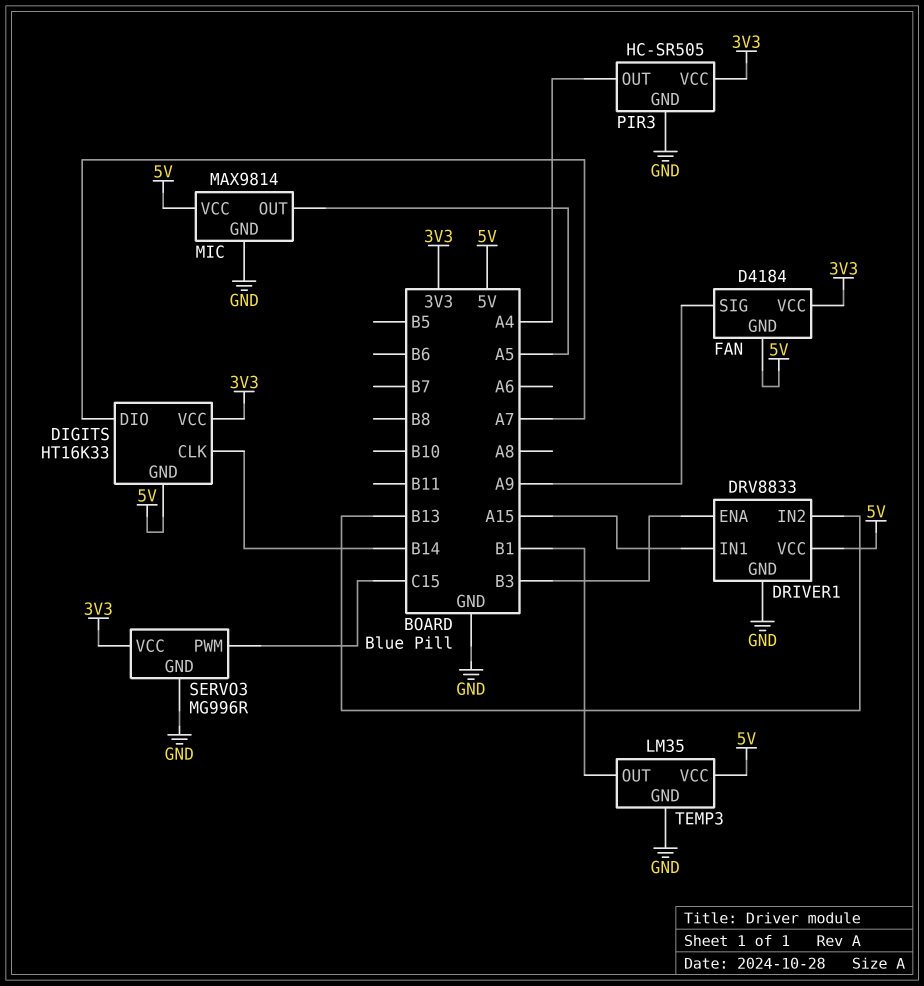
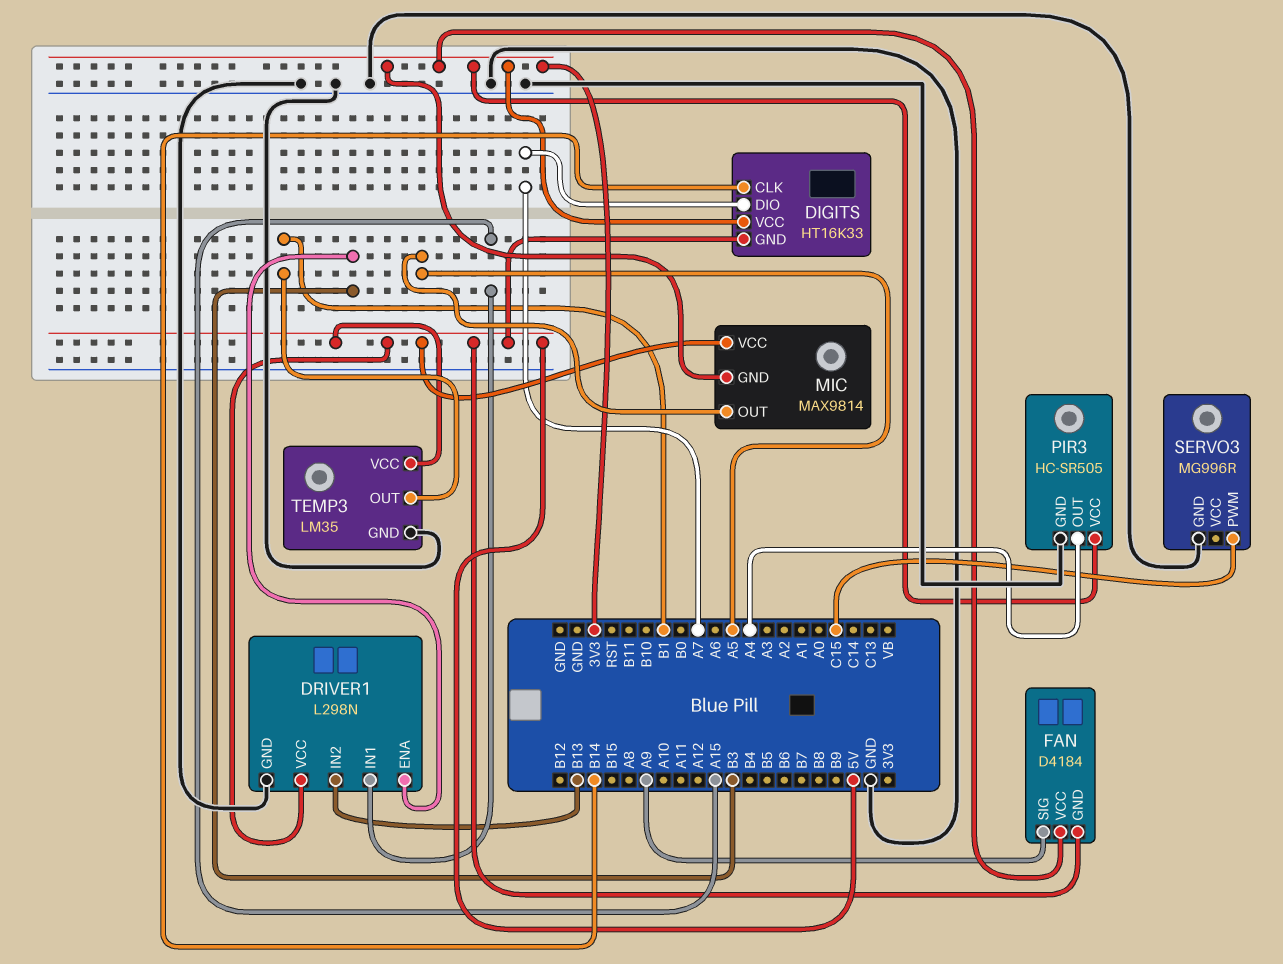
DRIVER1: DRV8833 -> L298N
MIC pin GND: GND -> 3V3
SERVO3 pin VCC: 3V3 -> none

